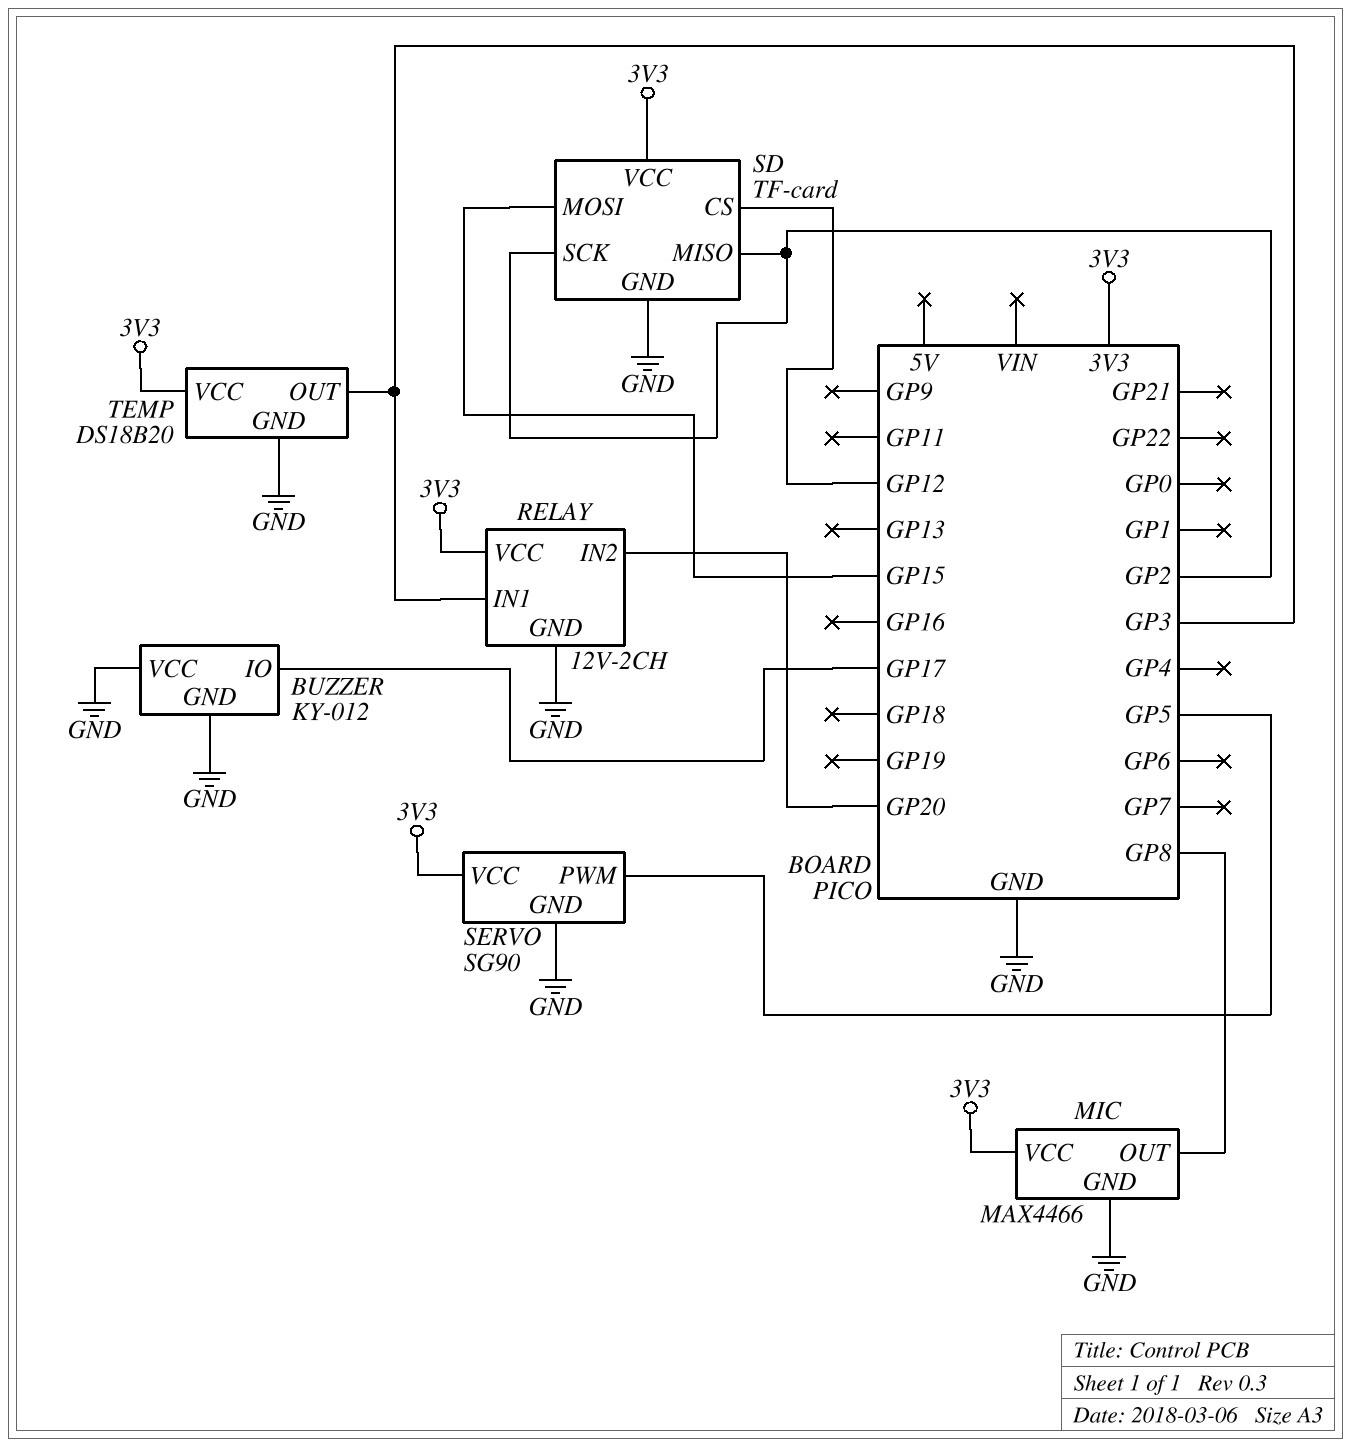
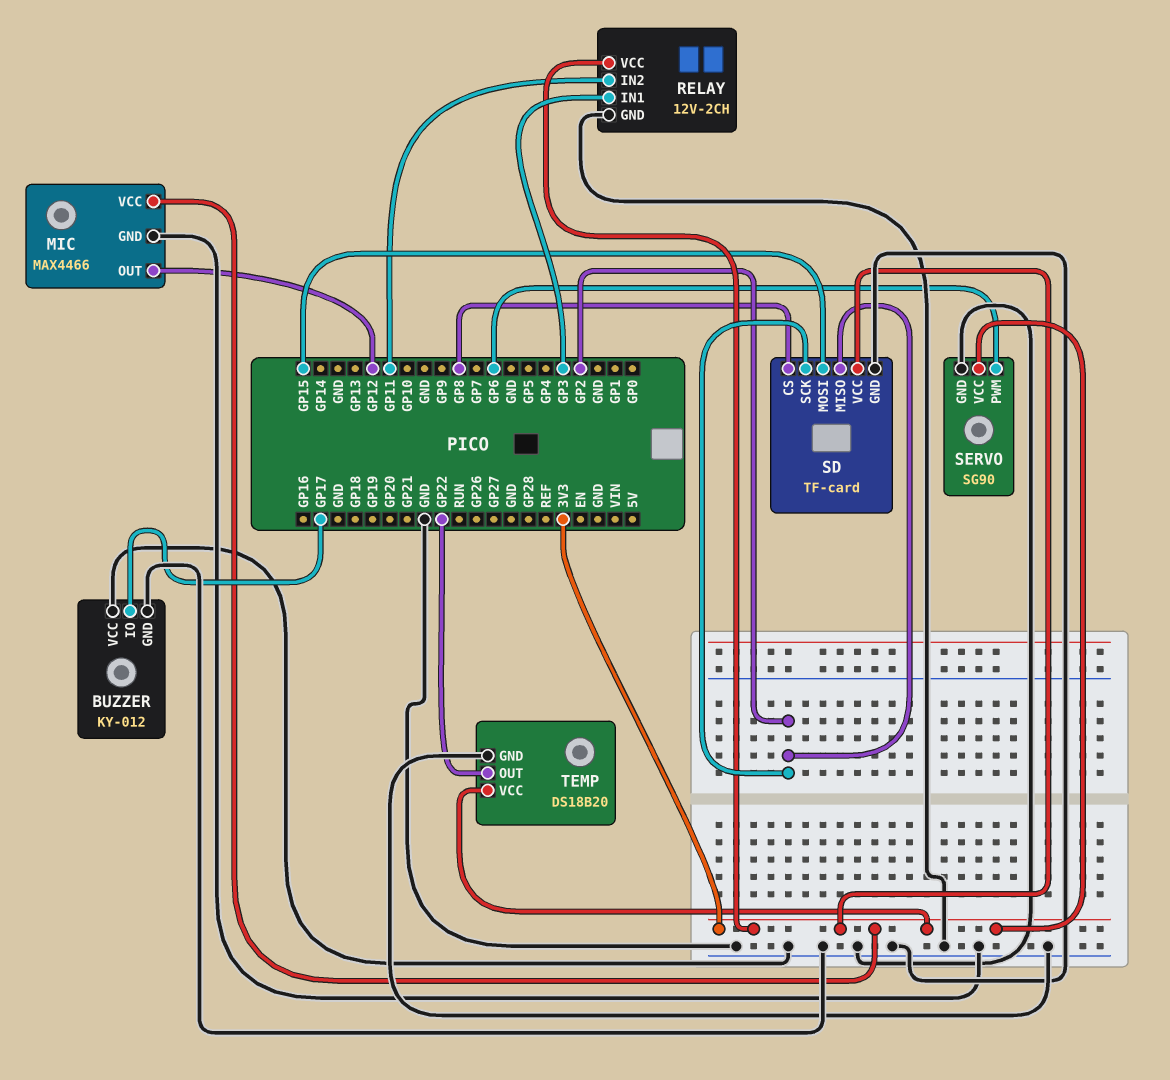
MIC pin OUT: GP8 -> GP12
RELAY pin IN2: GP20 -> GP11
SD pin CS: GP12 -> GP8
SERVO pin PWM: GP5 -> GP6
TEMP pin OUT: GP3 -> GP22

